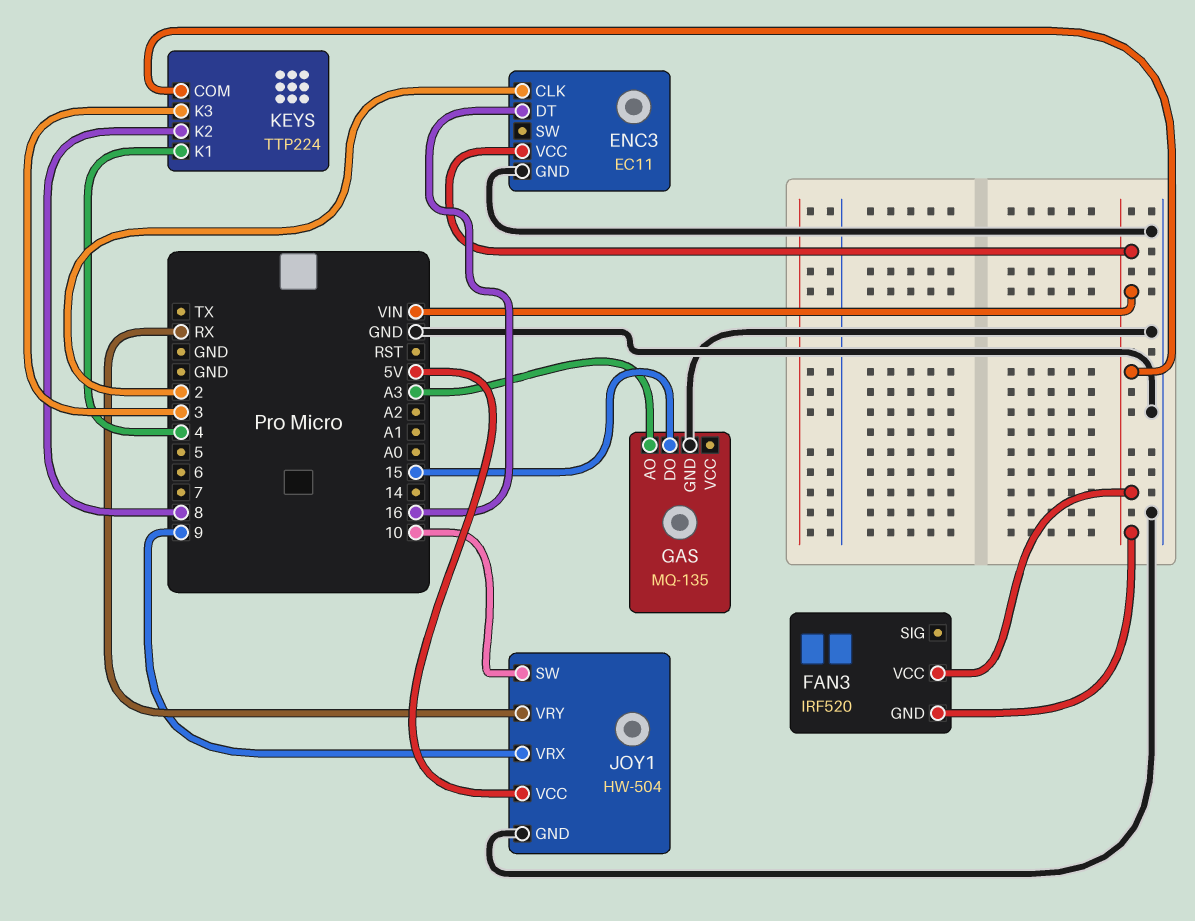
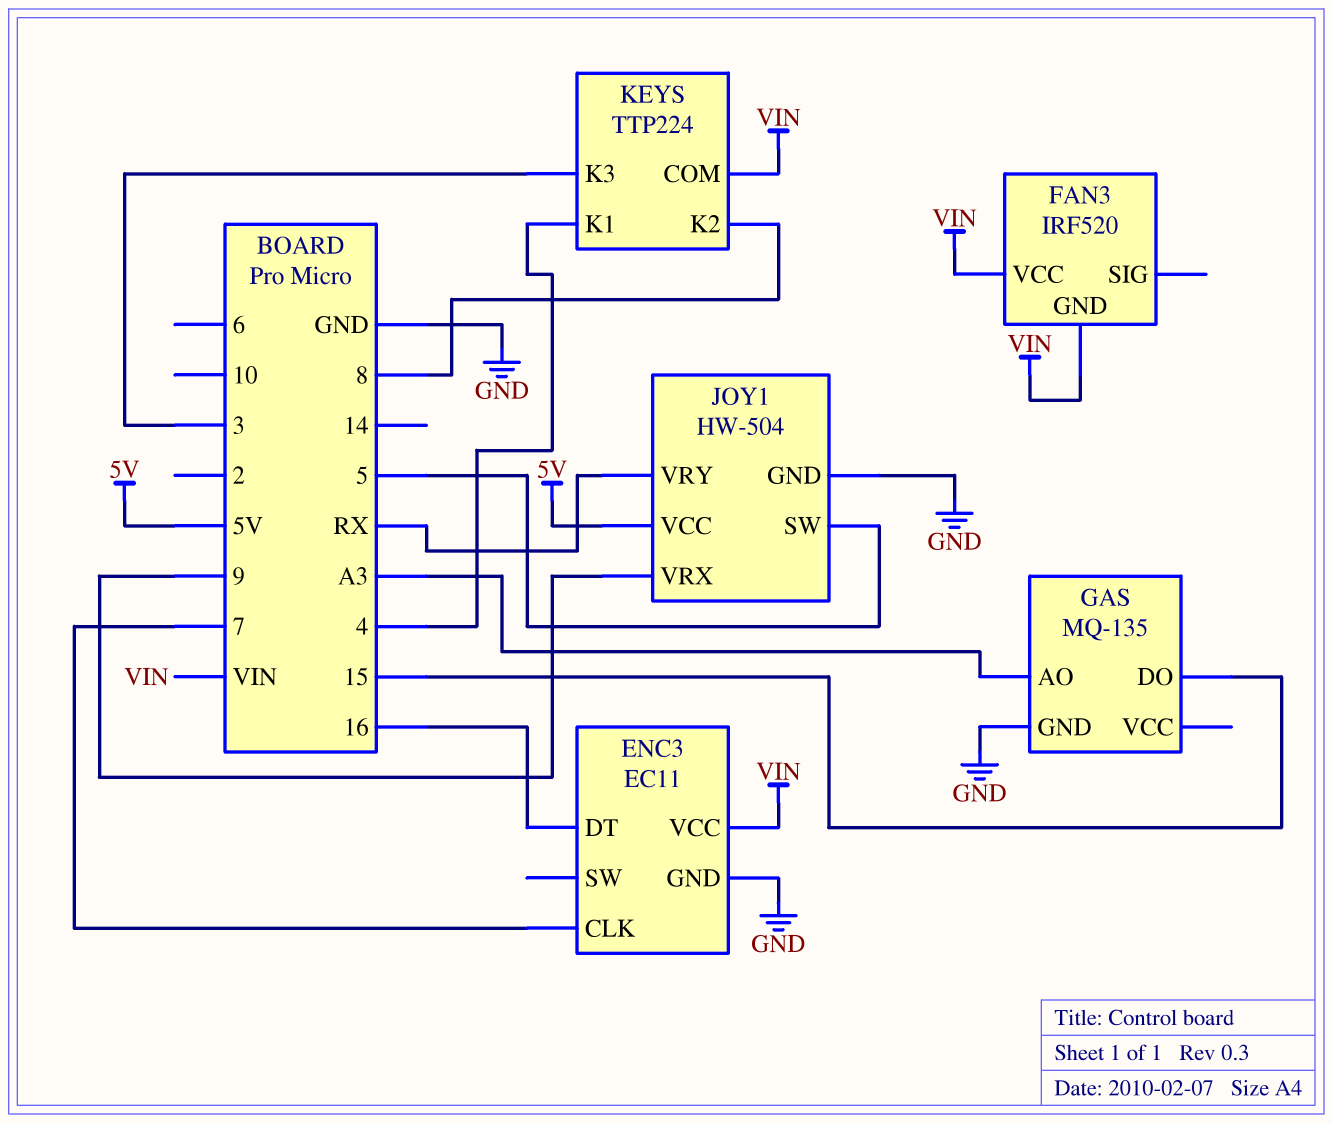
ENC3 pin CLK: 2 -> 7
JOY1 pin SW: 10 -> 5

